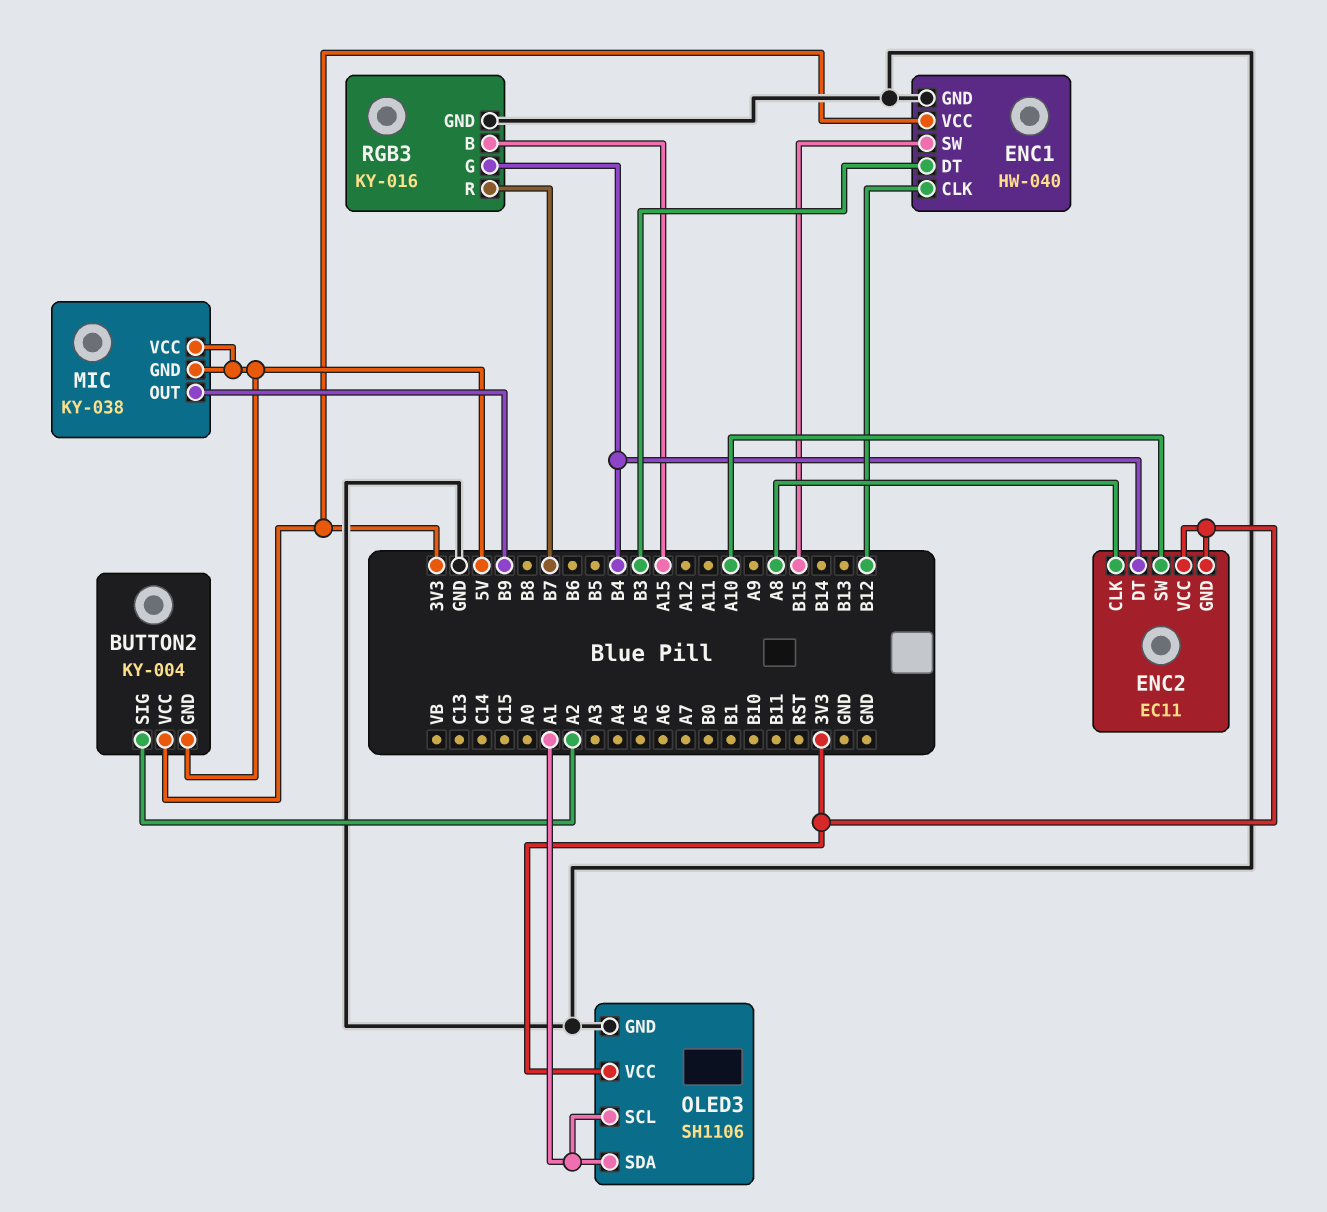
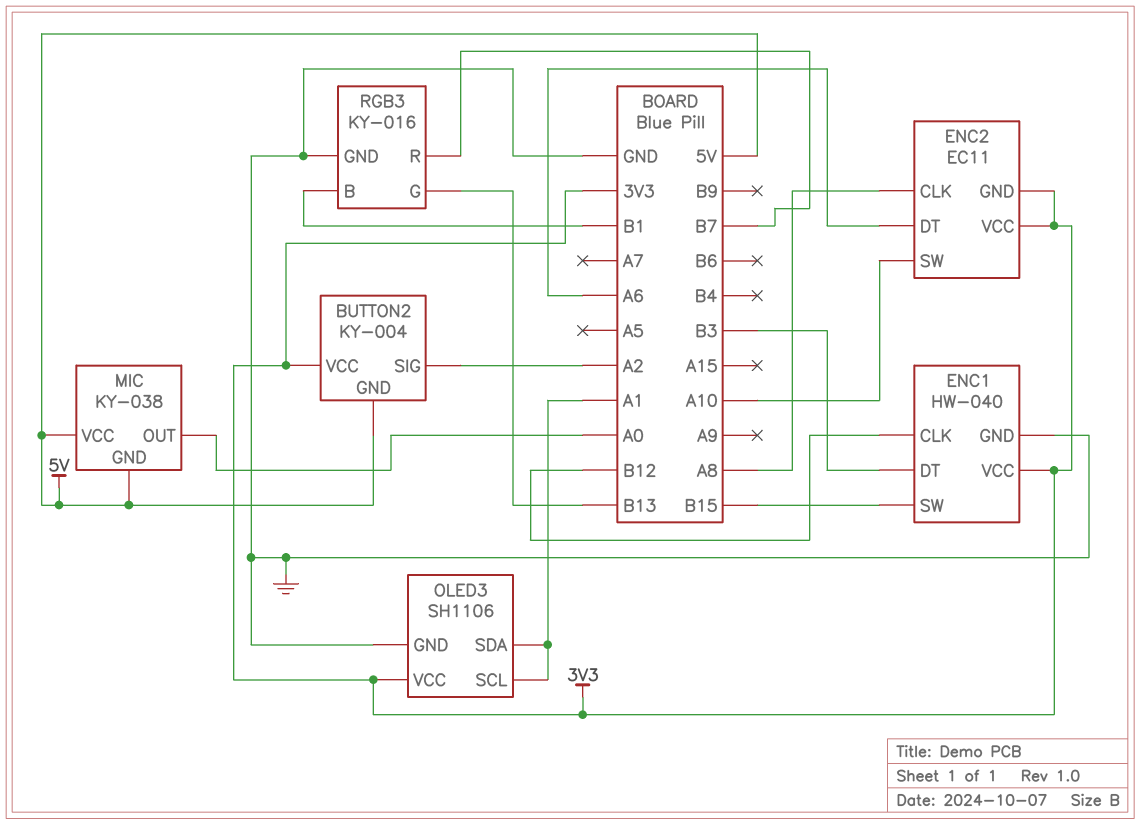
ENC2 pin DT: B4 -> A6
MIC pin OUT: B9 -> A0
RGB3 pin B: A15 -> B1
RGB3 pin G: B4 -> B13

